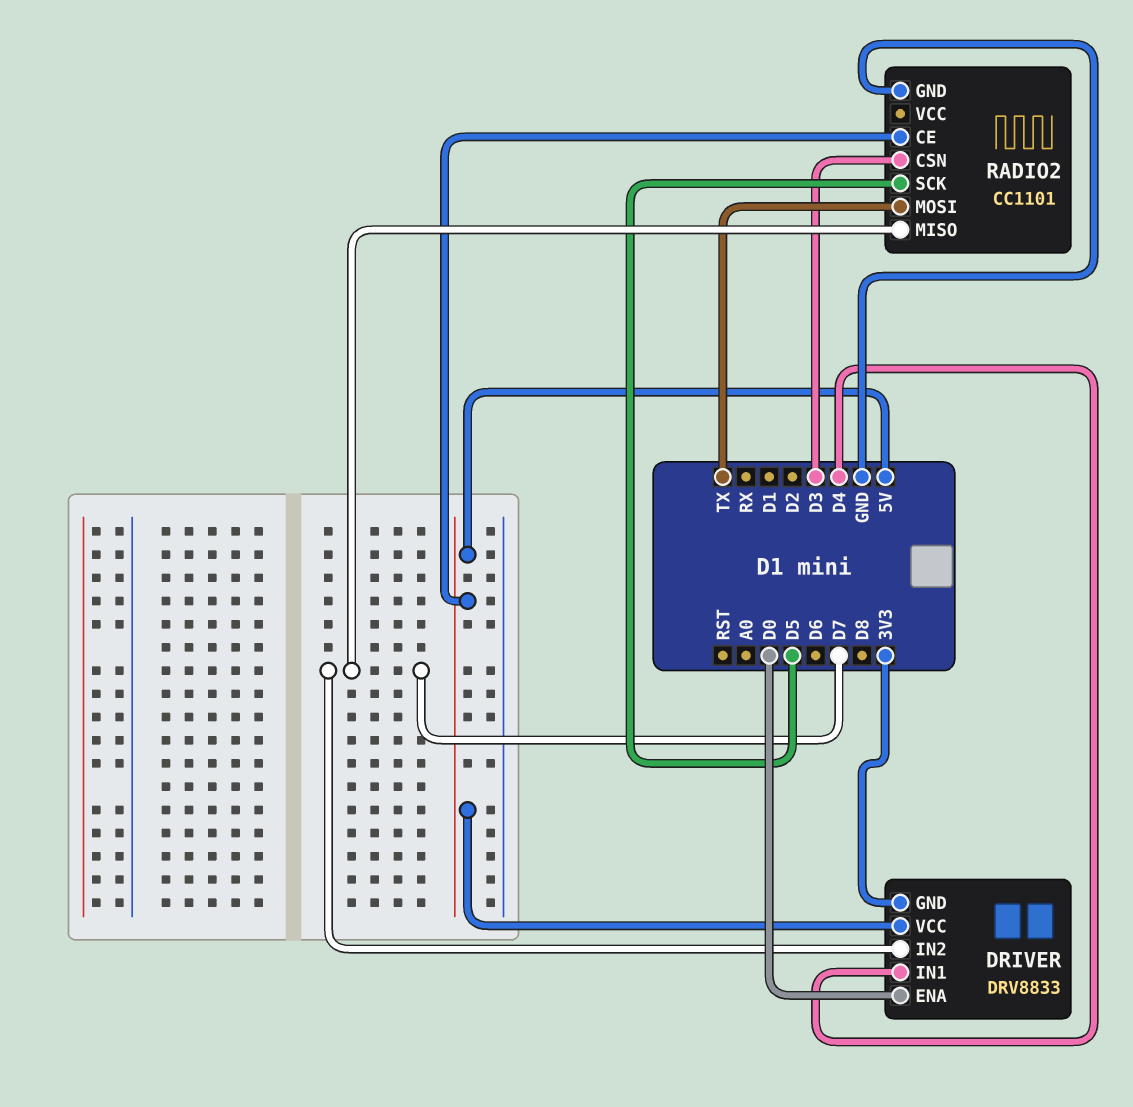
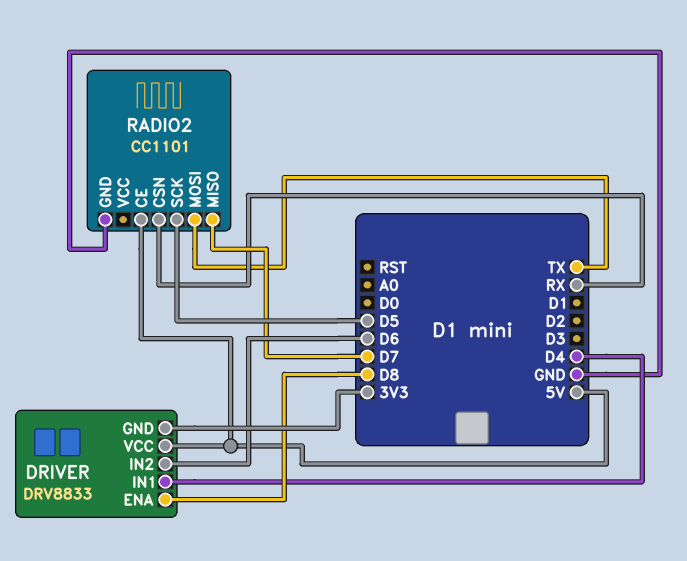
DRIVER pin ENA: D0 -> D8
DRIVER pin IN2: D7 -> D6
RADIO2 pin CSN: D3 -> RX

